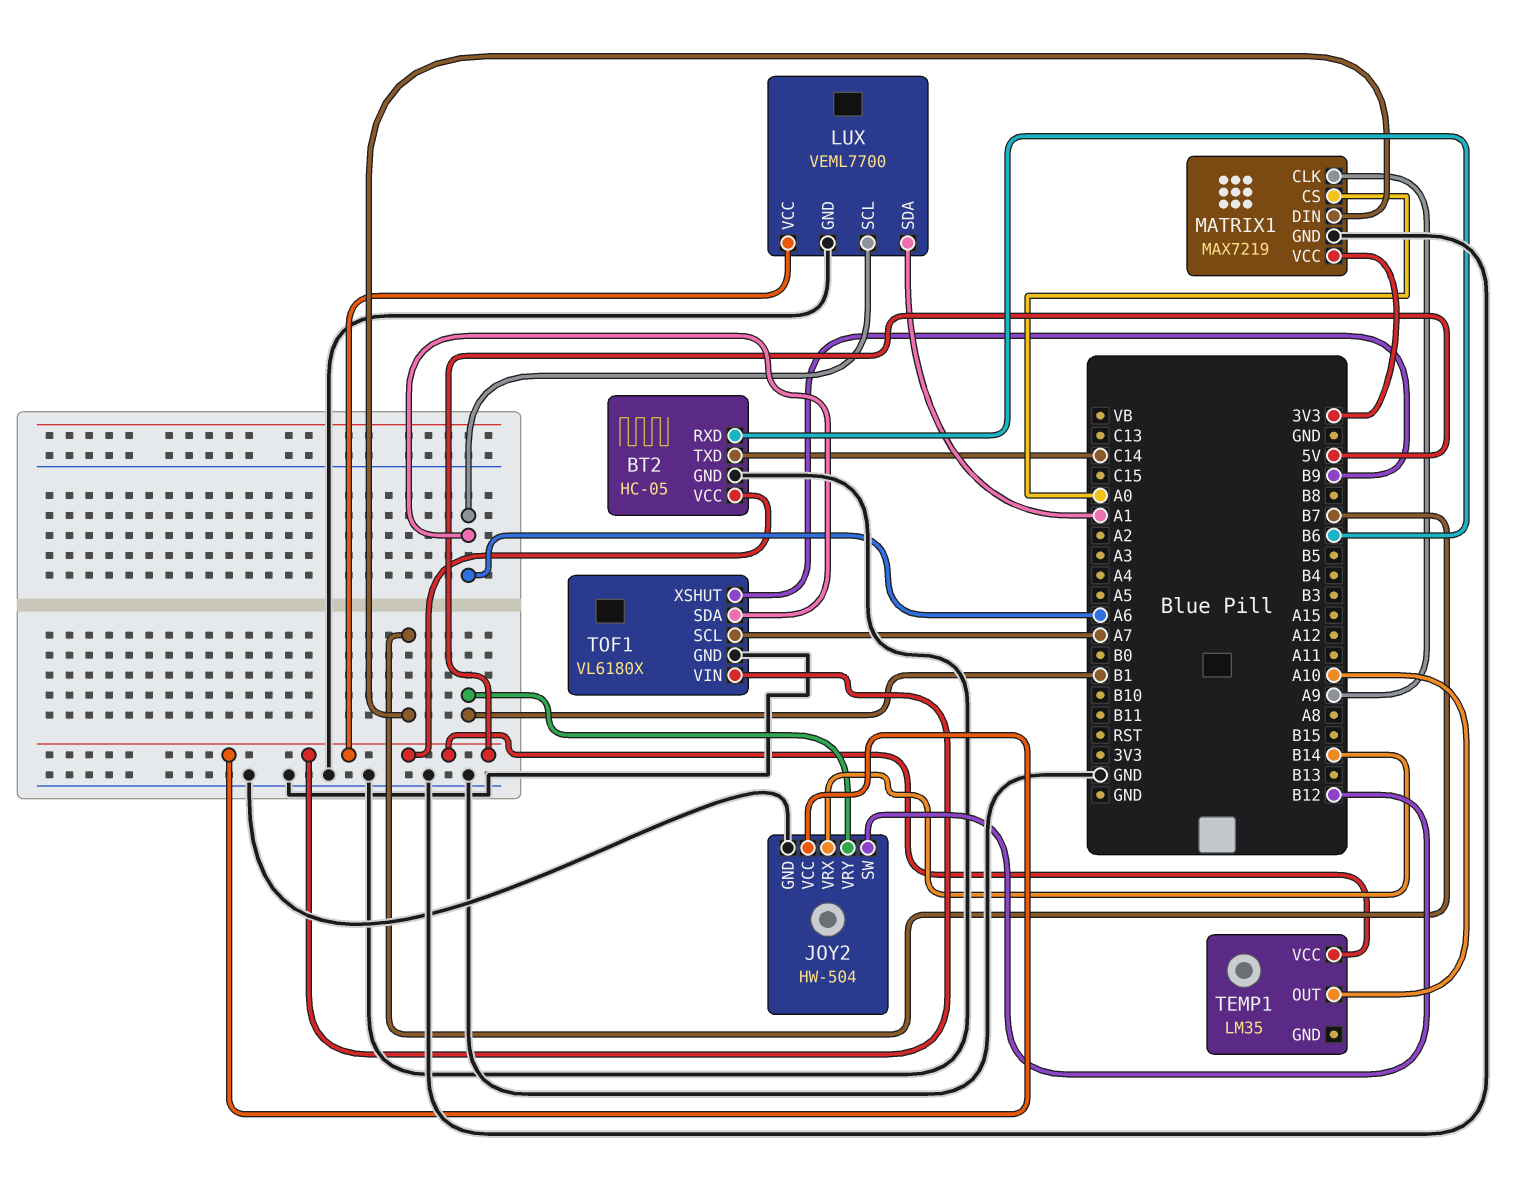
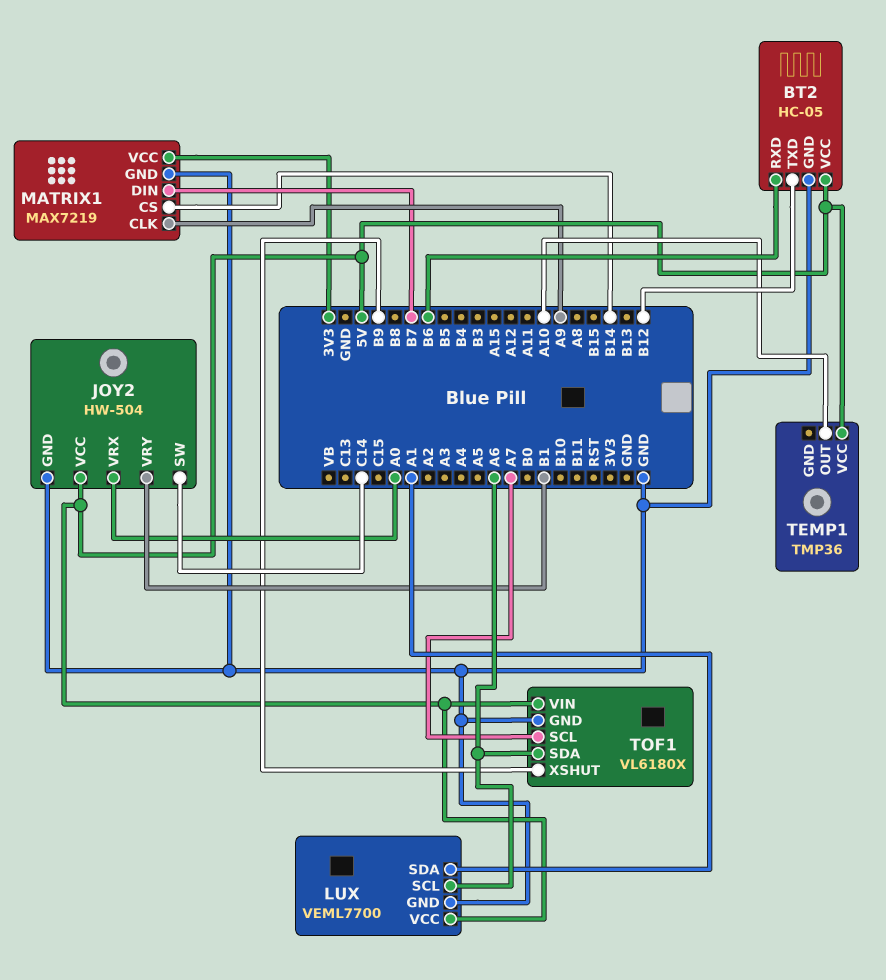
BT2 pin TXD: C14 -> B12
JOY2 pin SW: B12 -> C14
JOY2 pin VRX: B14 -> A0
MATRIX1 pin CS: A0 -> B14
TEMP1: LM35 -> TMP36

